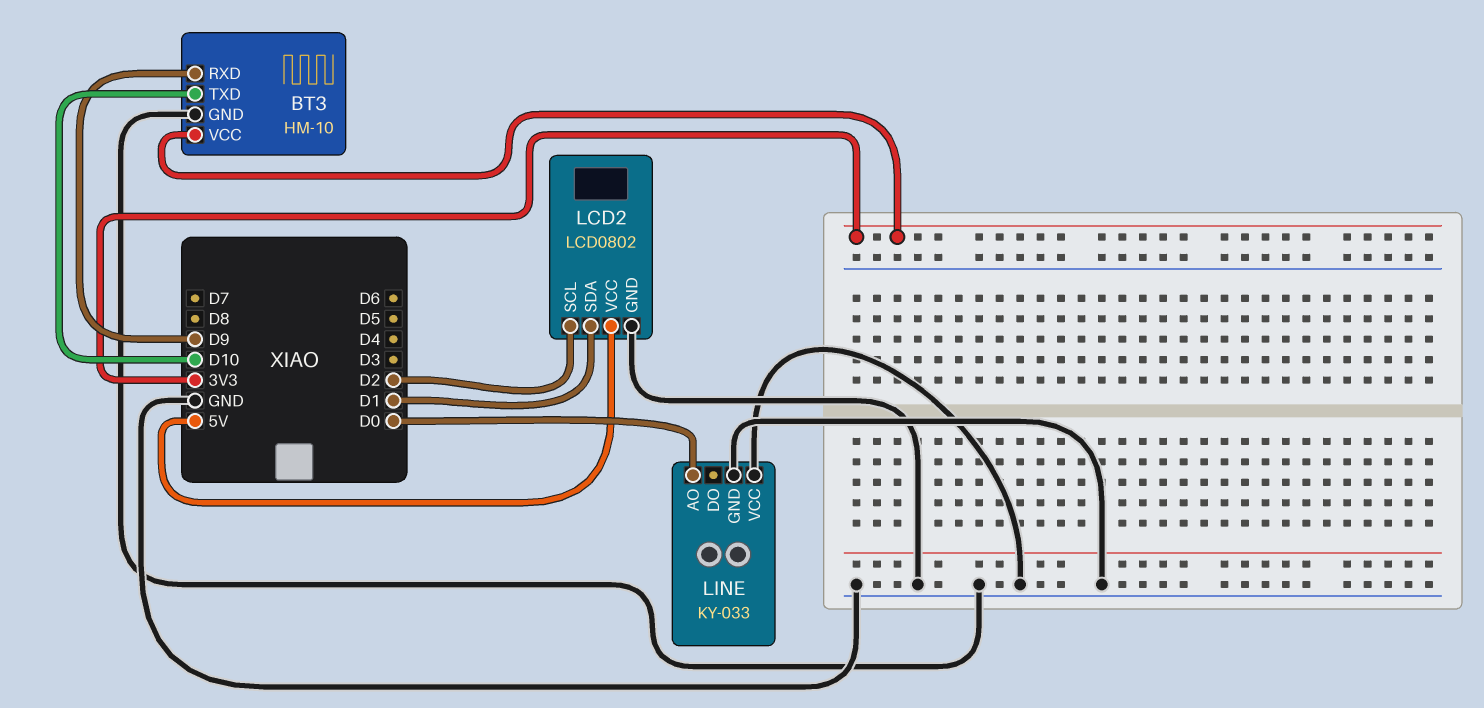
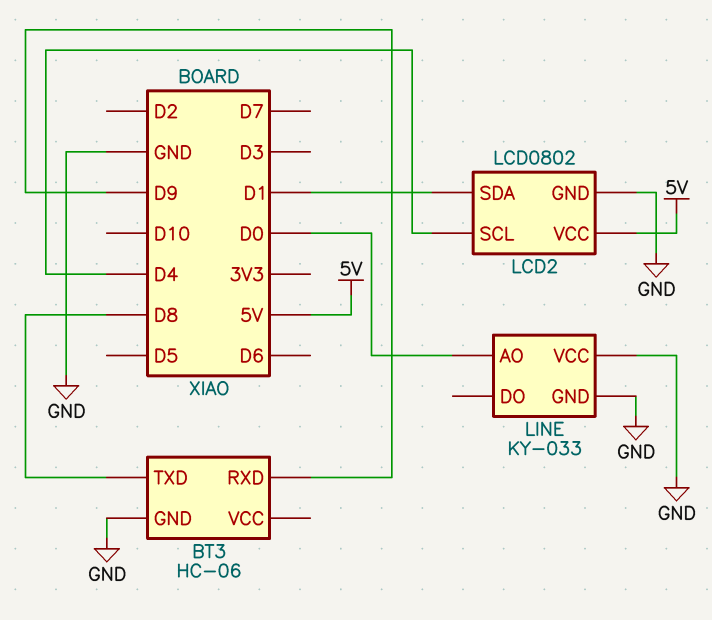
BT3: HM-10 -> HC-06
BT3 pin TXD: D10 -> D8
BT3 pin VCC: 3V3 -> none
LCD2 pin SCL: D2 -> D4

